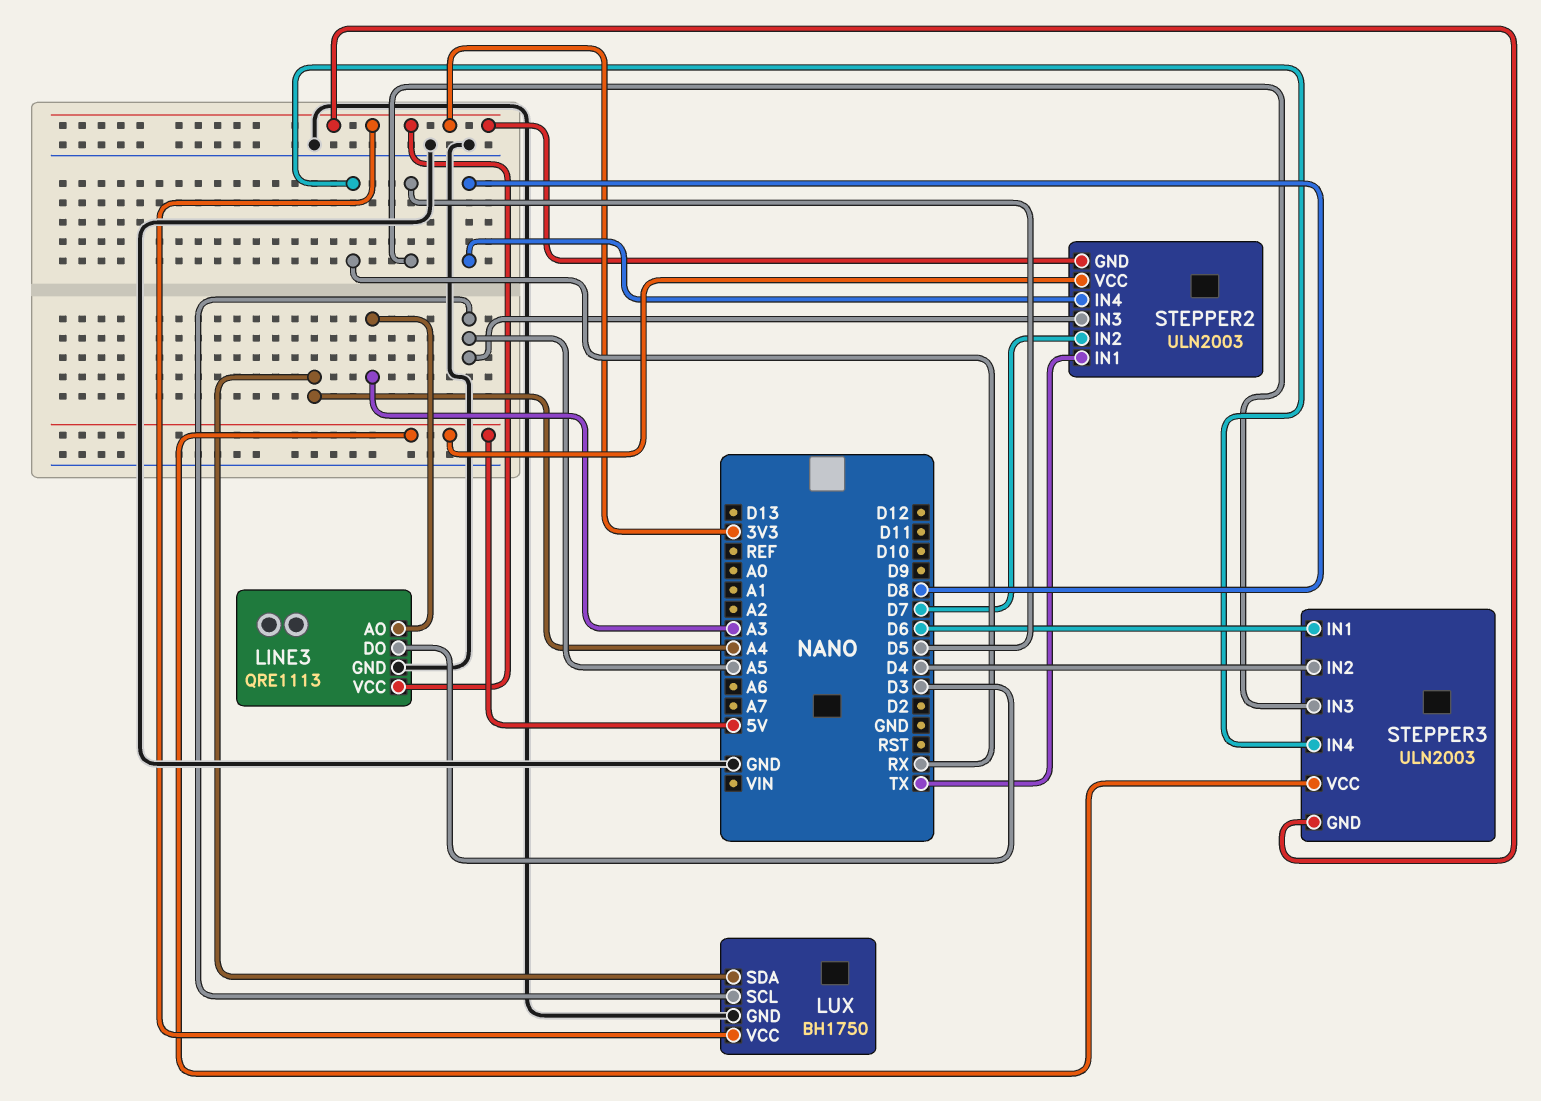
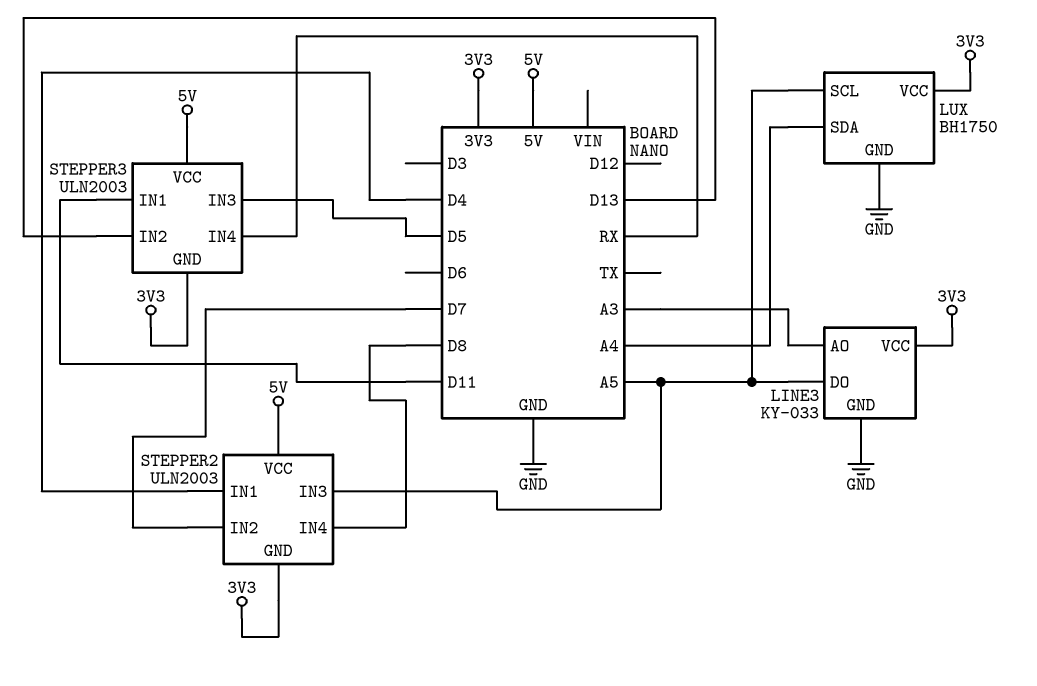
LINE3: QRE1113 -> KY-033
LINE3 pin DO: D3 -> A5
STEPPER2 pin IN1: TX -> D4
STEPPER3 pin IN1: D6 -> D11
STEPPER3 pin IN2: D4 -> D13

